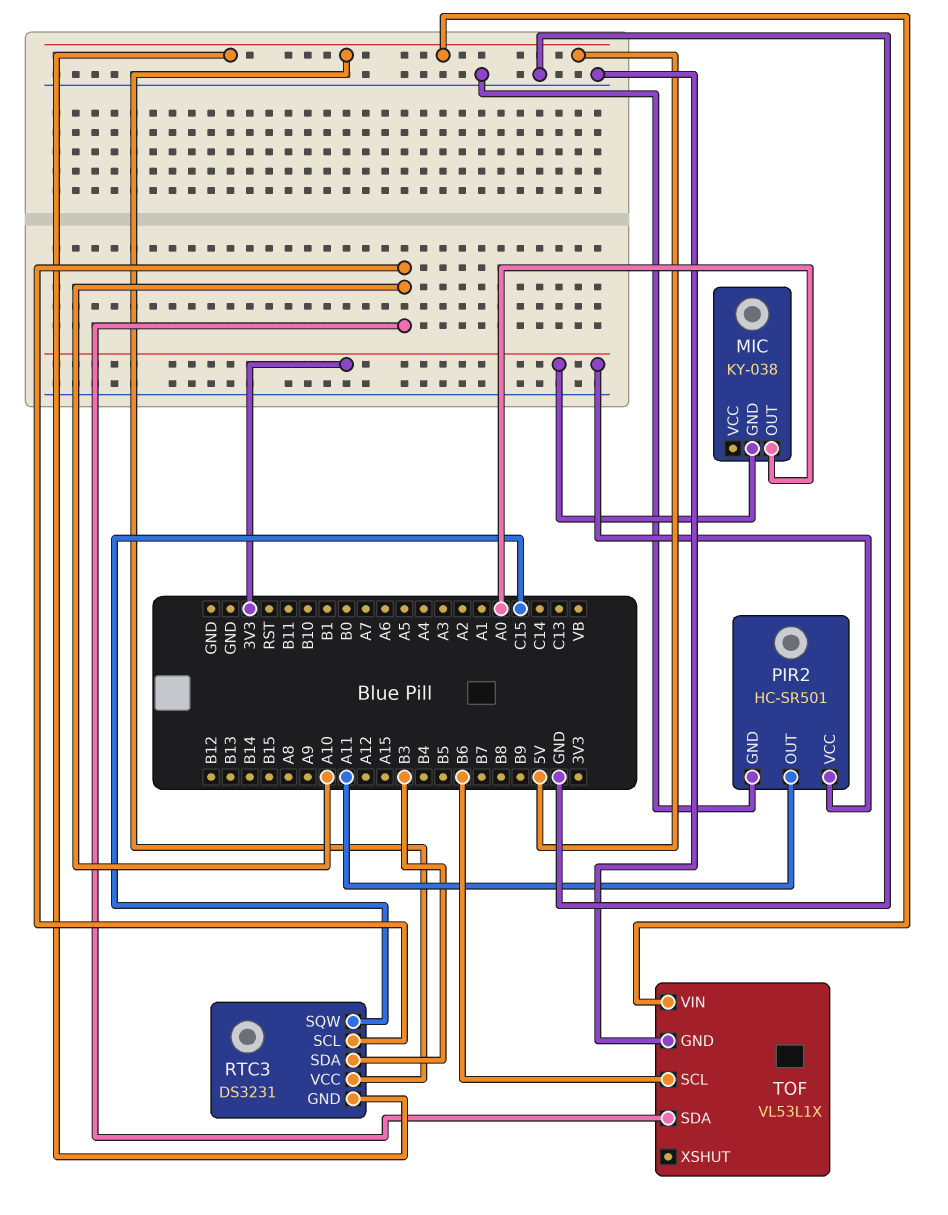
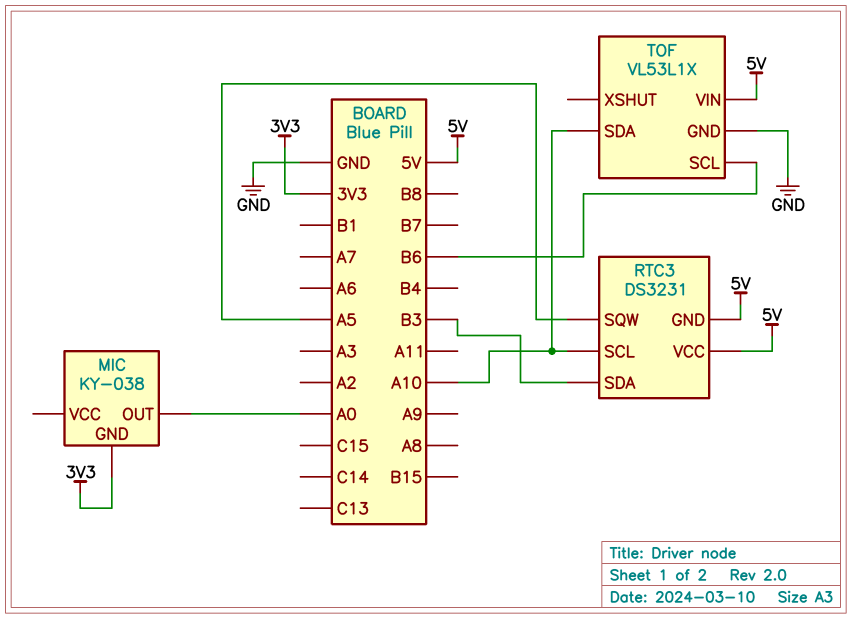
PIR2: HC-SR501 -> none
PIR2 pin GND: GND -> none
PIR2 pin OUT: A11 -> none
PIR2 pin VCC: 3V3 -> none
RTC3 pin SQW: C15 -> A5

